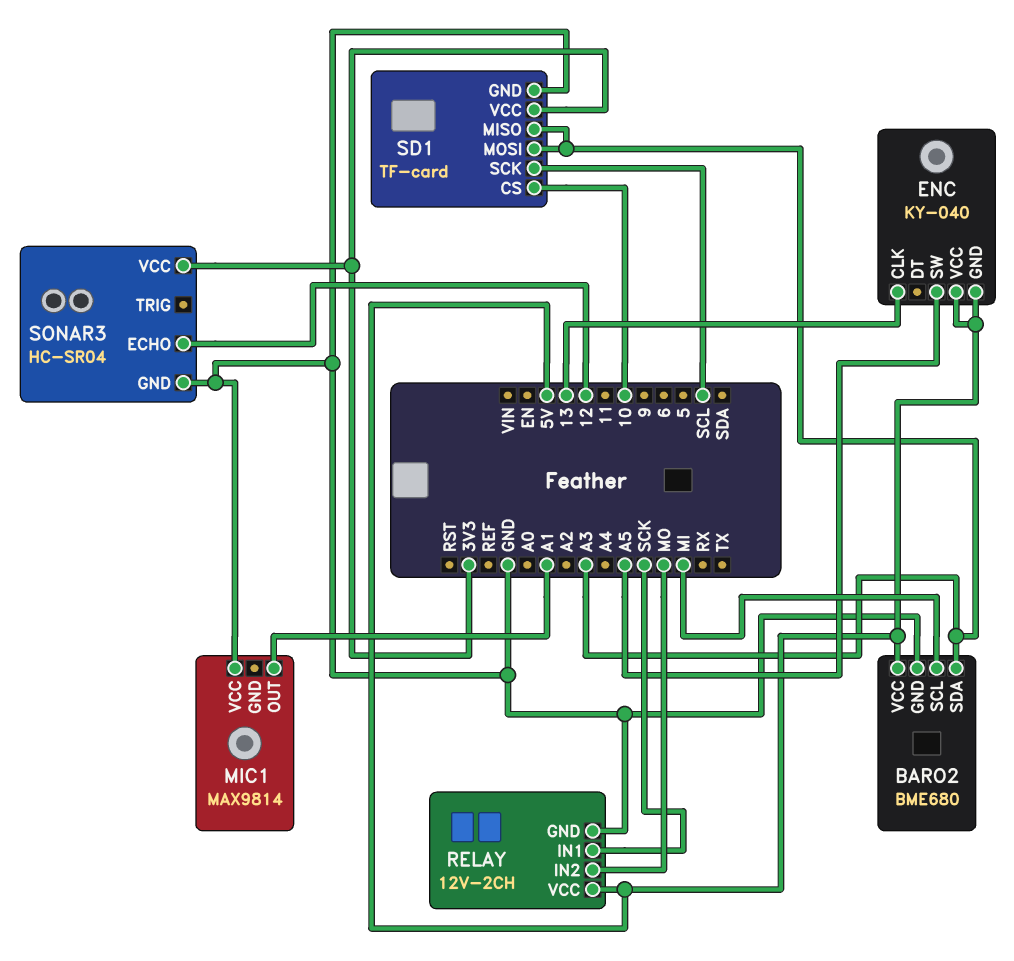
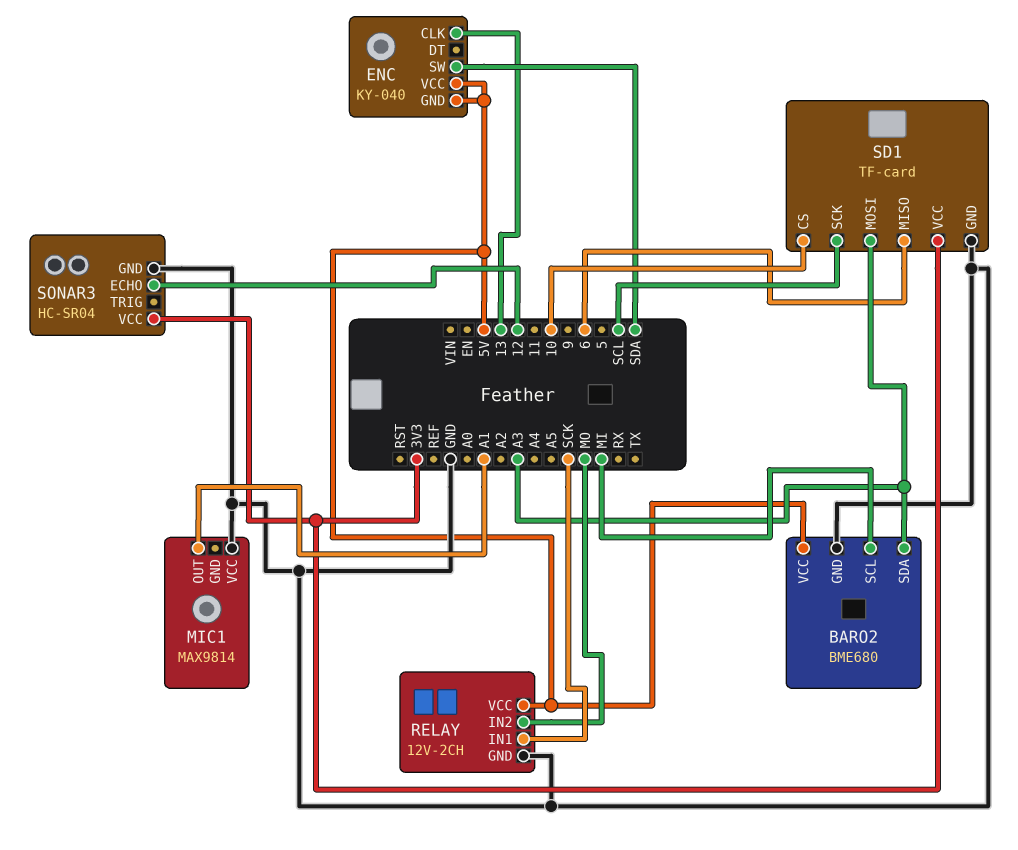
ENC pin SW: A5 -> SDA
SD1 pin MISO: A3 -> 6

